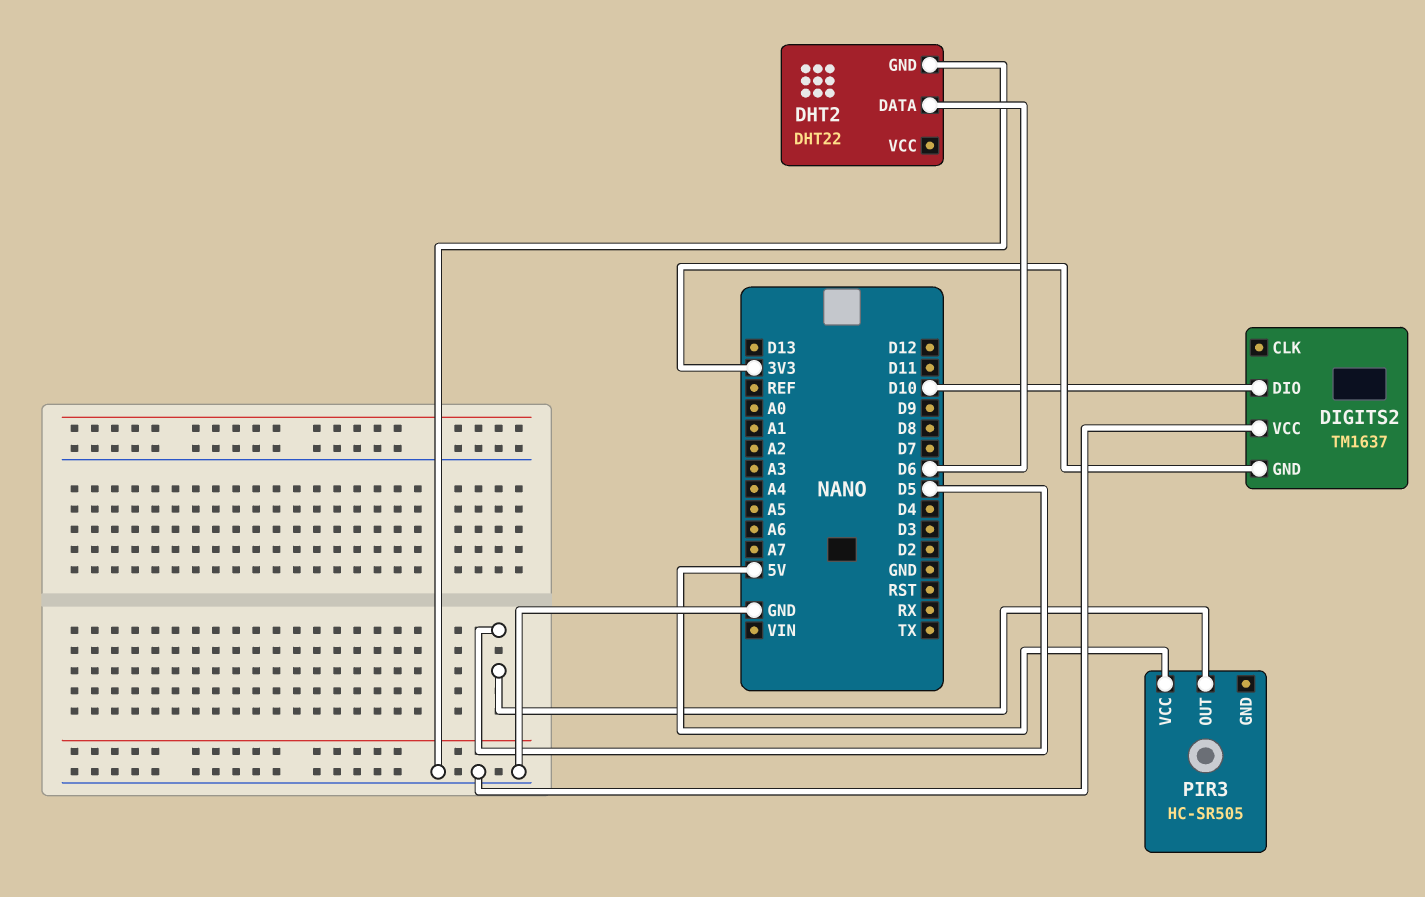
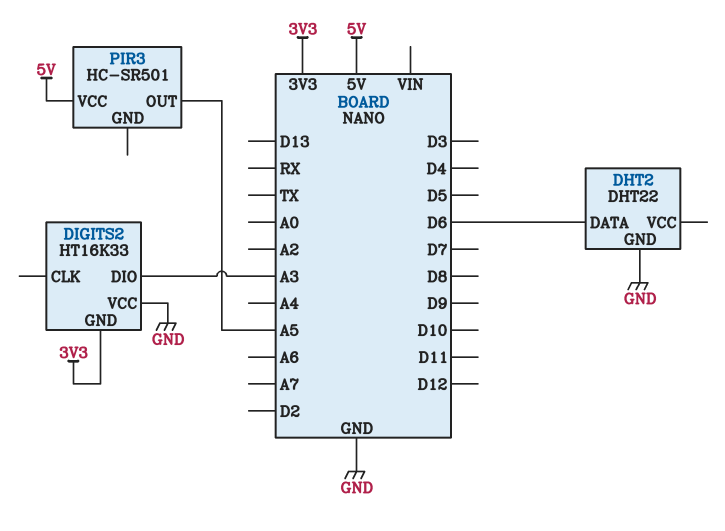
DIGITS2: TM1637 -> HT16K33
DIGITS2 pin DIO: D10 -> A3
PIR3: HC-SR505 -> HC-SR501
PIR3 pin OUT: D5 -> A5

